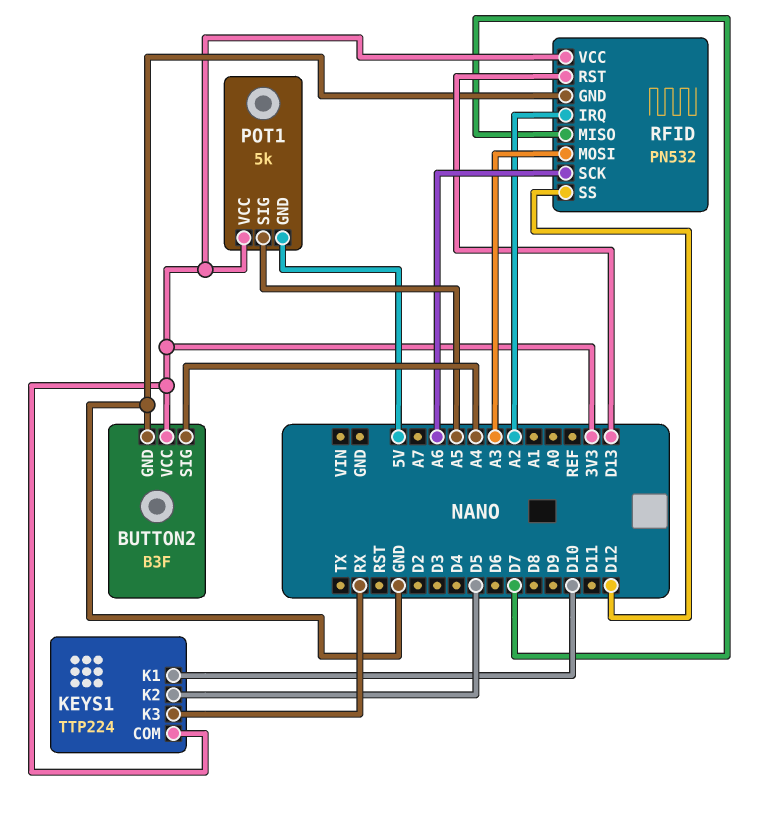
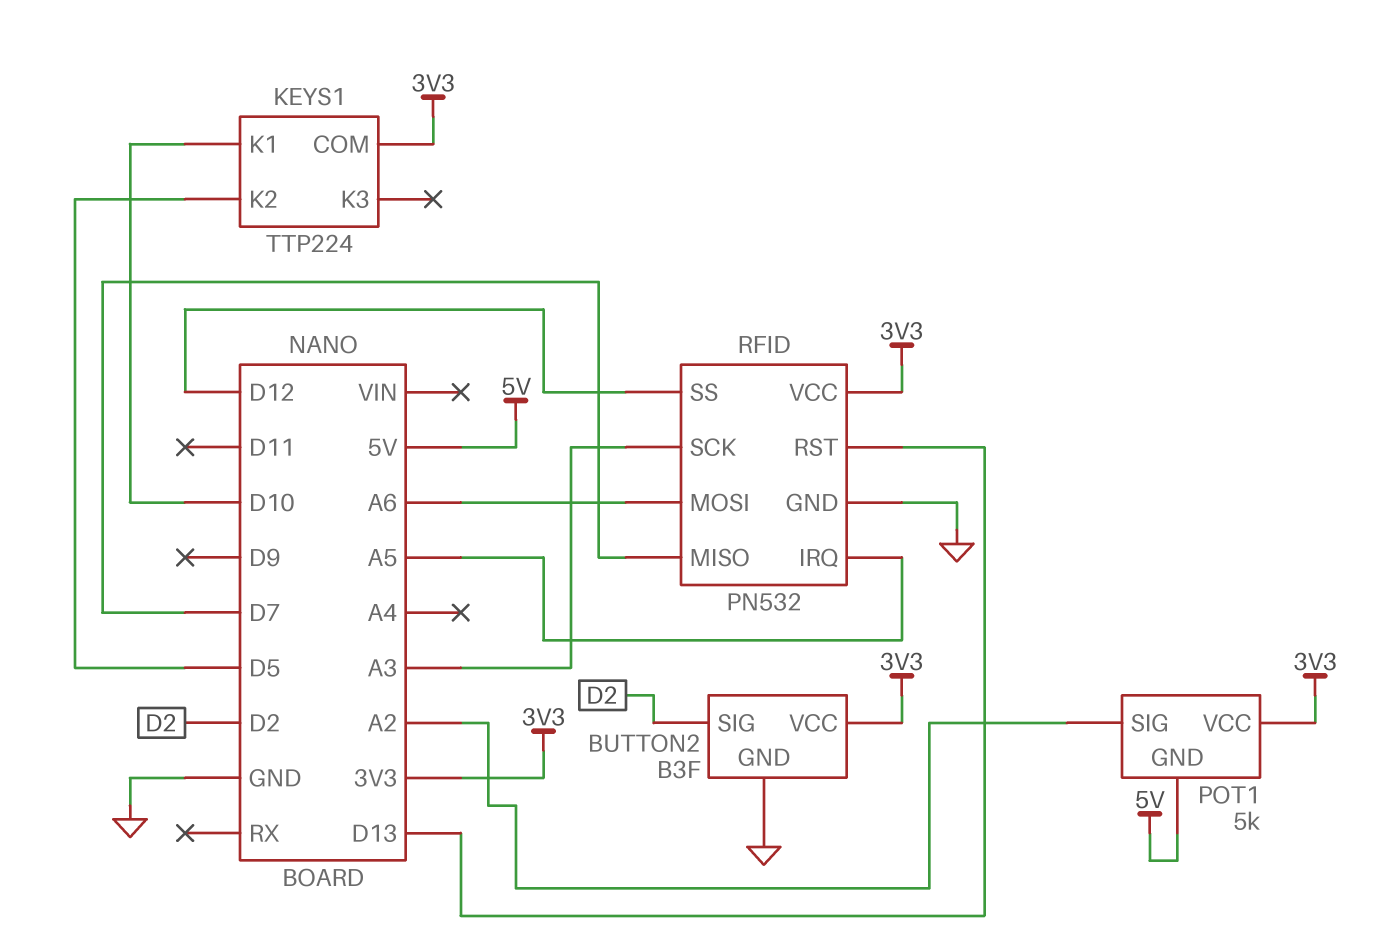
BUTTON2 pin SIG: A4 -> D2
KEYS1 pin K3: RX -> none
POT1 pin SIG: A5 -> A2
RFID pin IRQ: A2 -> A5
RFID pin MOSI: A3 -> A6
RFID pin SCK: A6 -> A3

